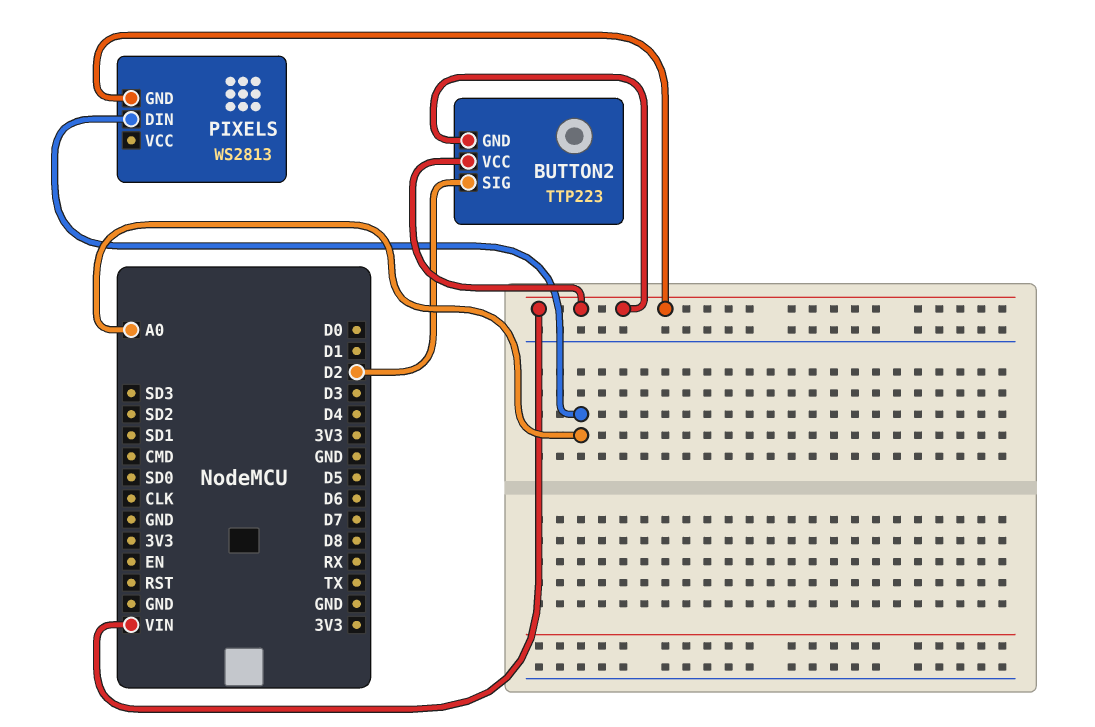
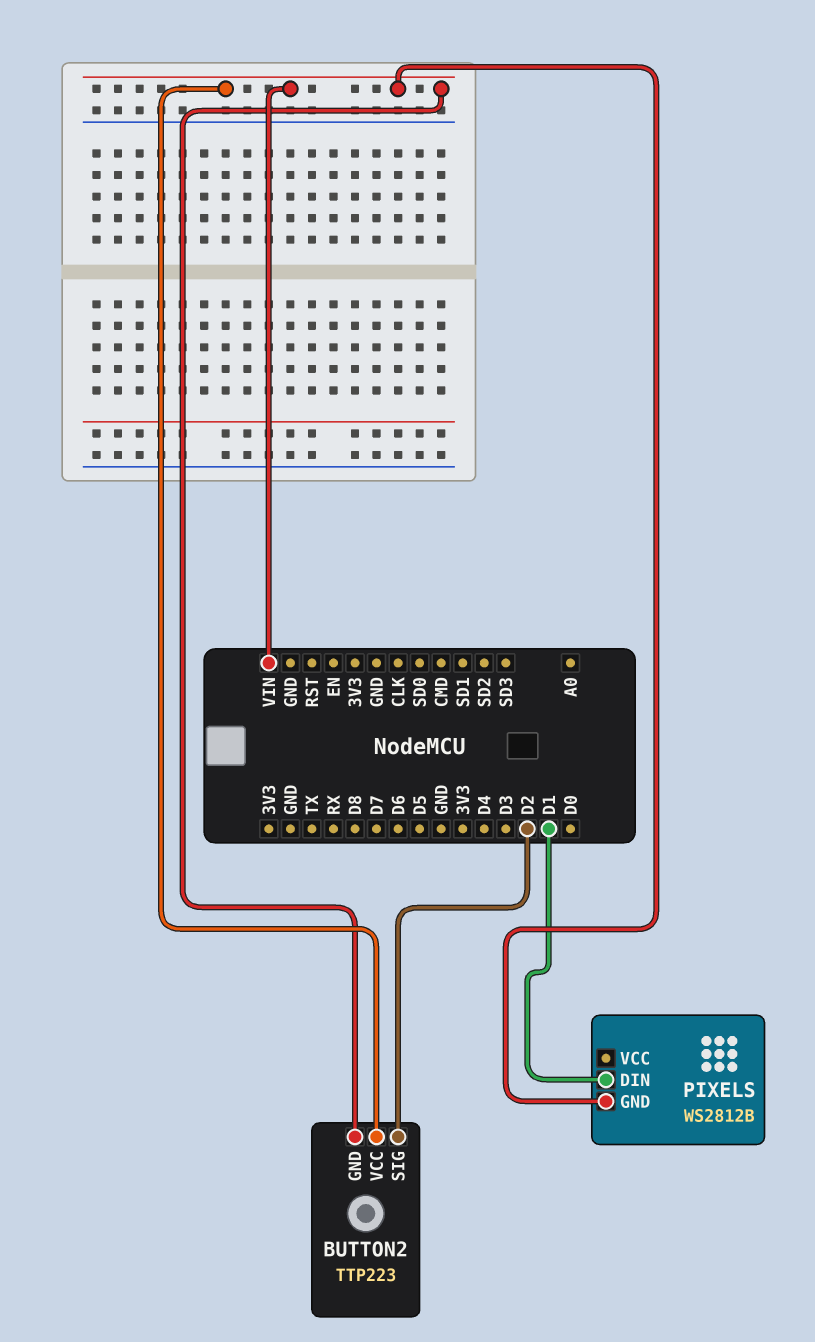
PIXELS: WS2813 -> WS2812B
PIXELS pin DIN: A0 -> D1

